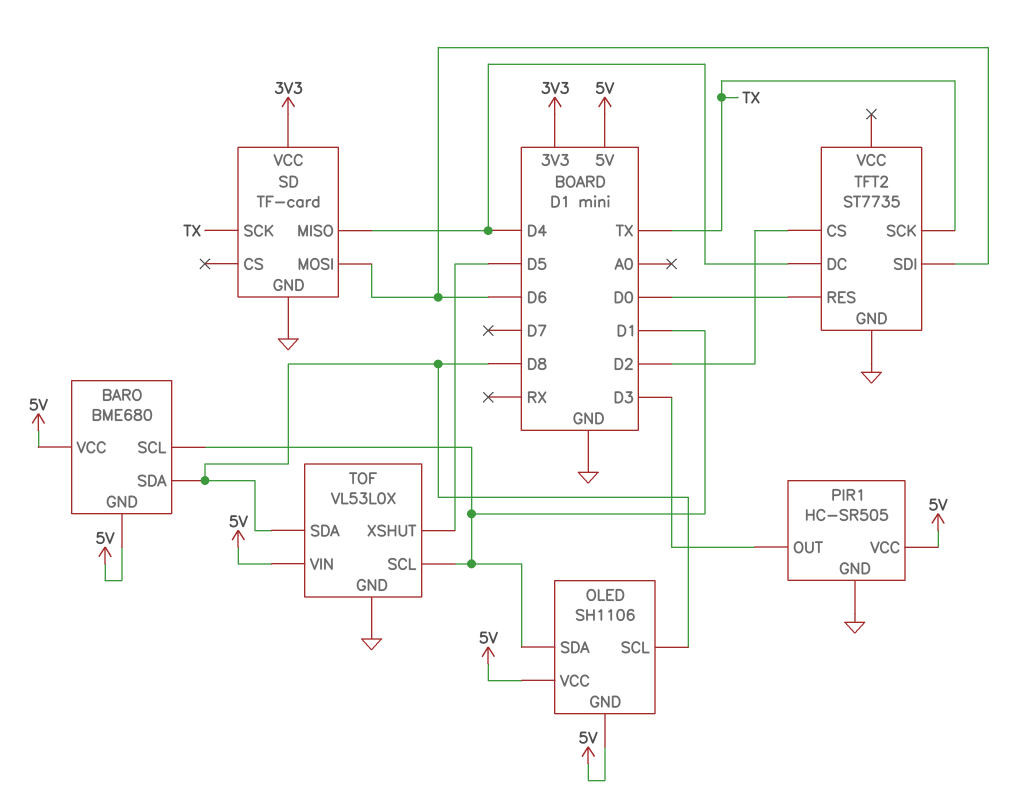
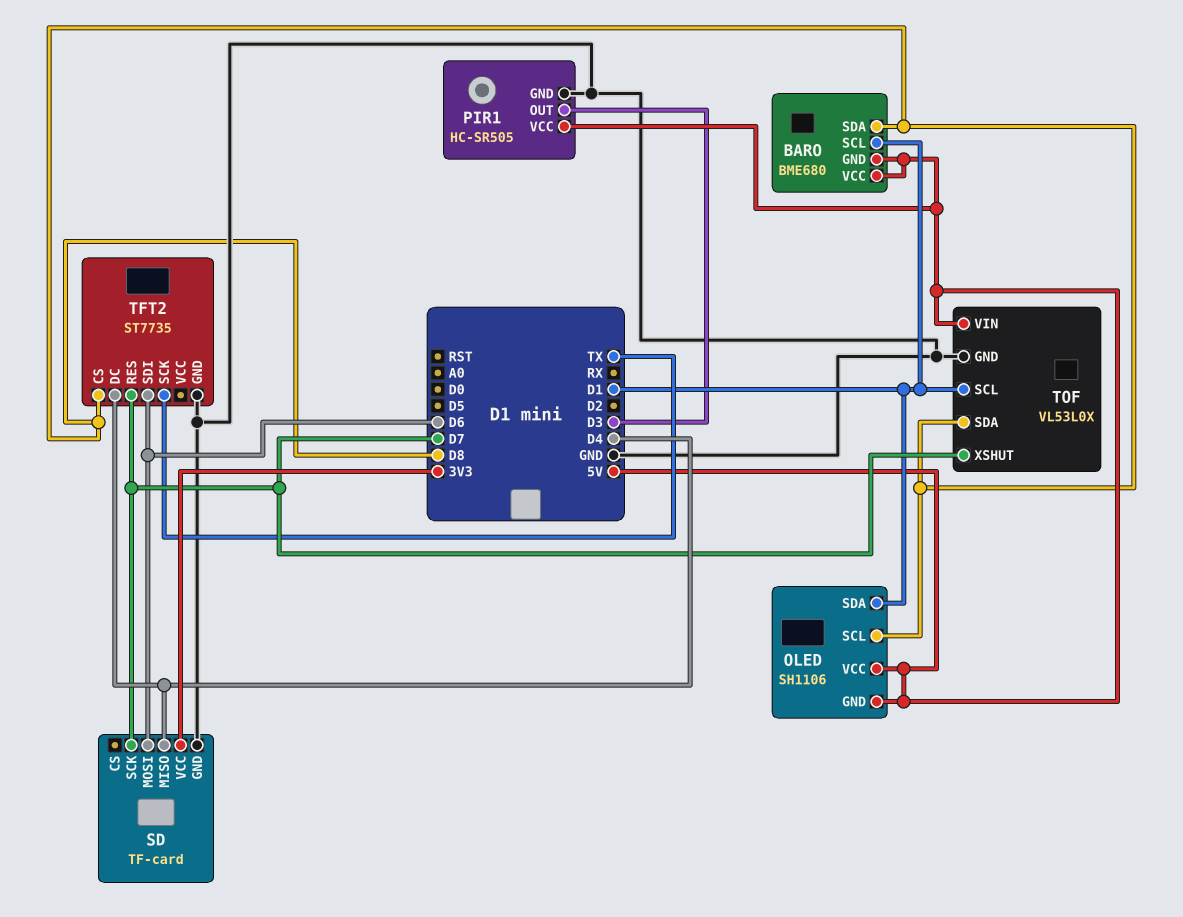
SD pin SCK: TX -> D7
TFT2 pin CS: D2 -> D8
TFT2 pin RES: D0 -> D7
TOF pin XSHUT: D5 -> D7

